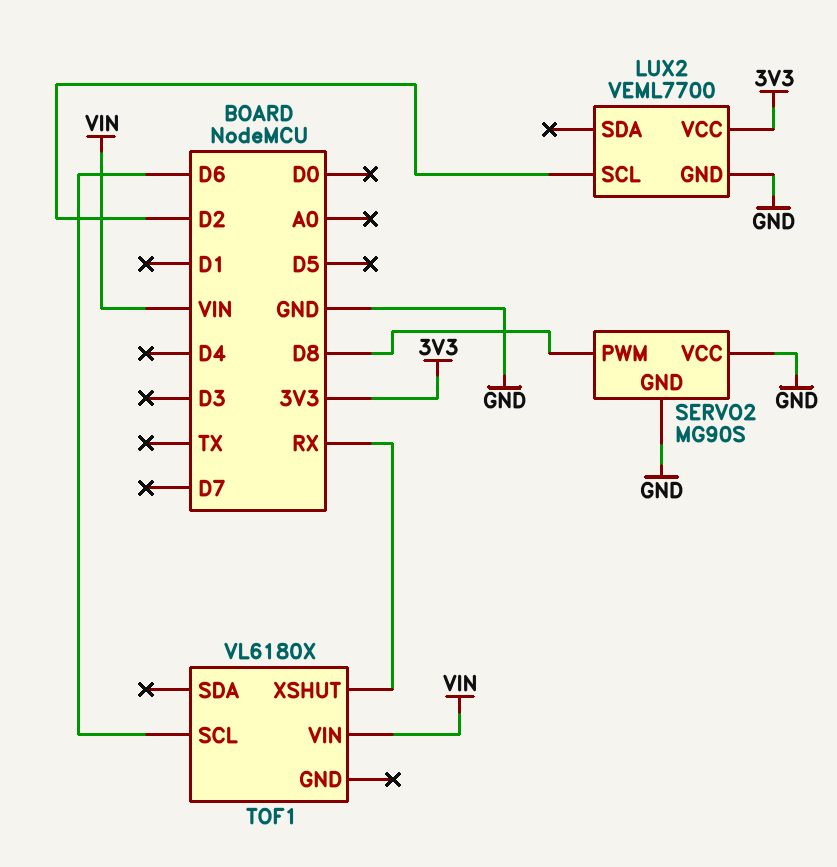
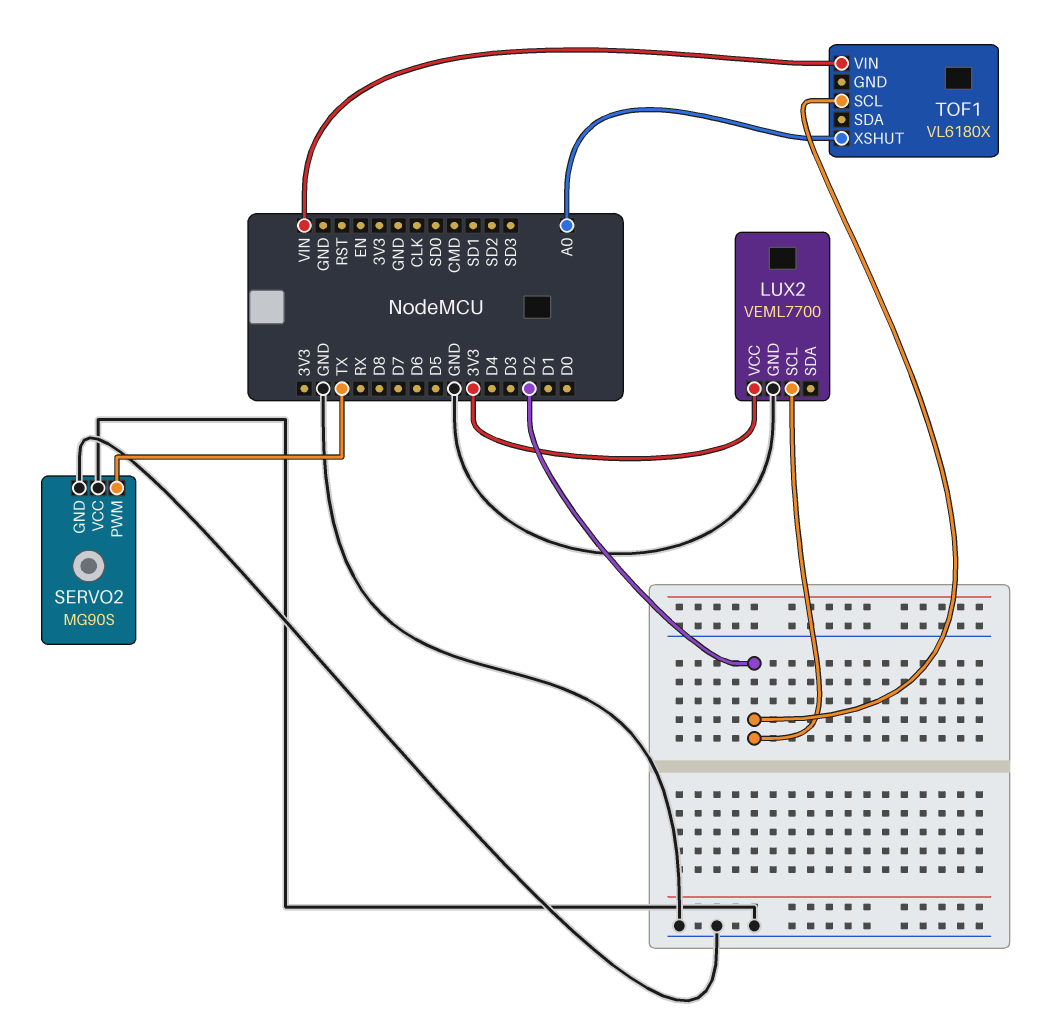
SERVO2 pin PWM: D8 -> TX
TOF1 pin SCL: D6 -> D2
TOF1 pin XSHUT: RX -> A0

